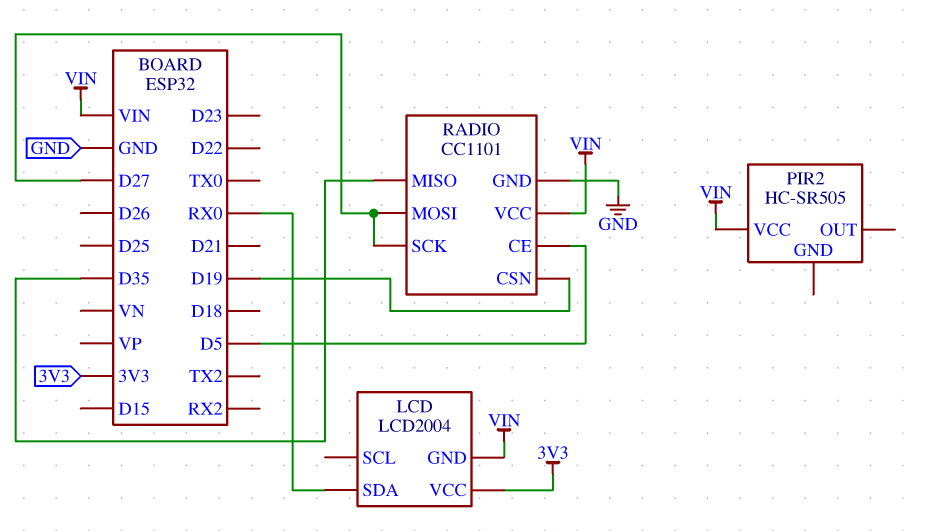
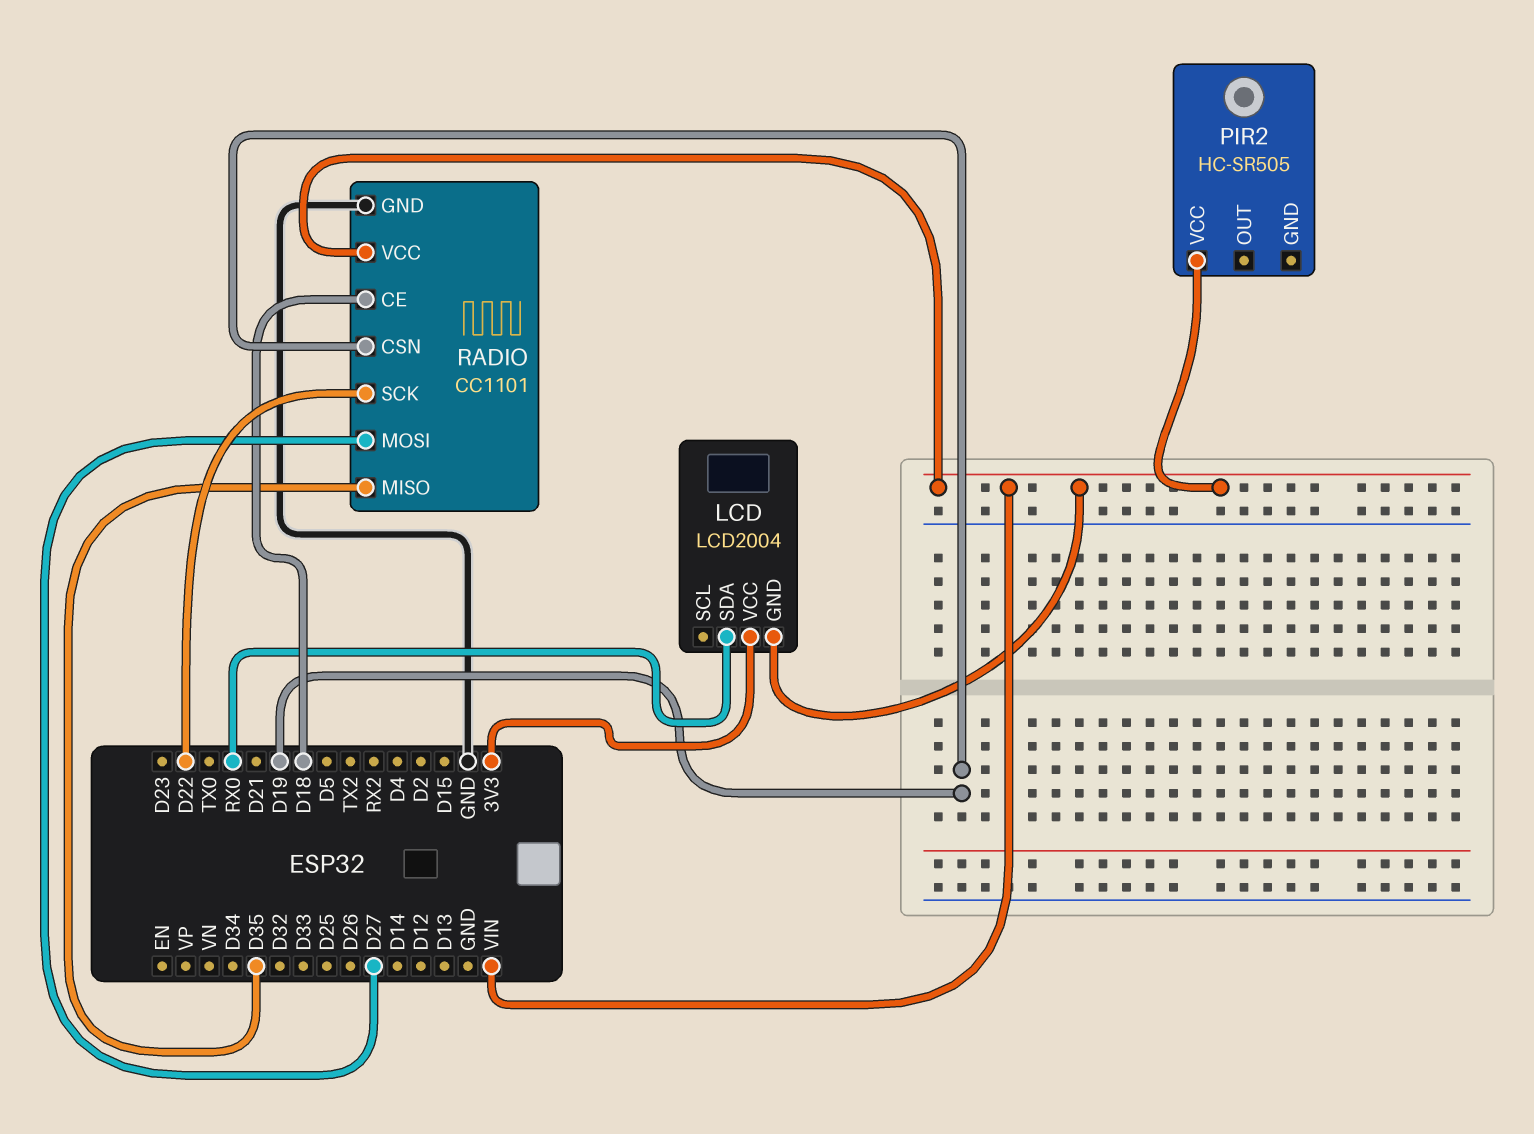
RADIO pin CE: D5 -> D18
RADIO pin SCK: D27 -> D22

